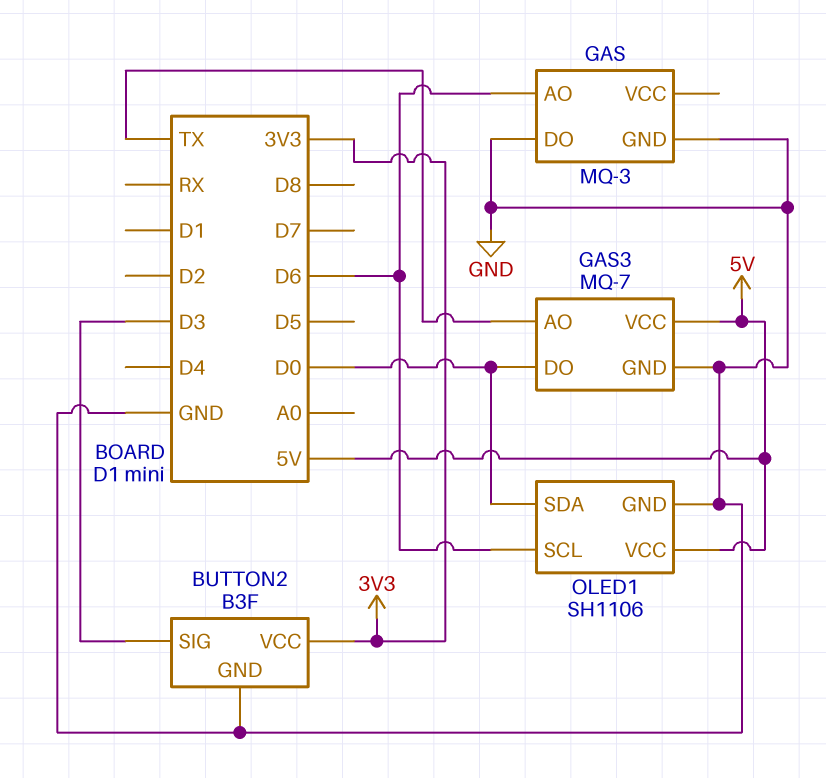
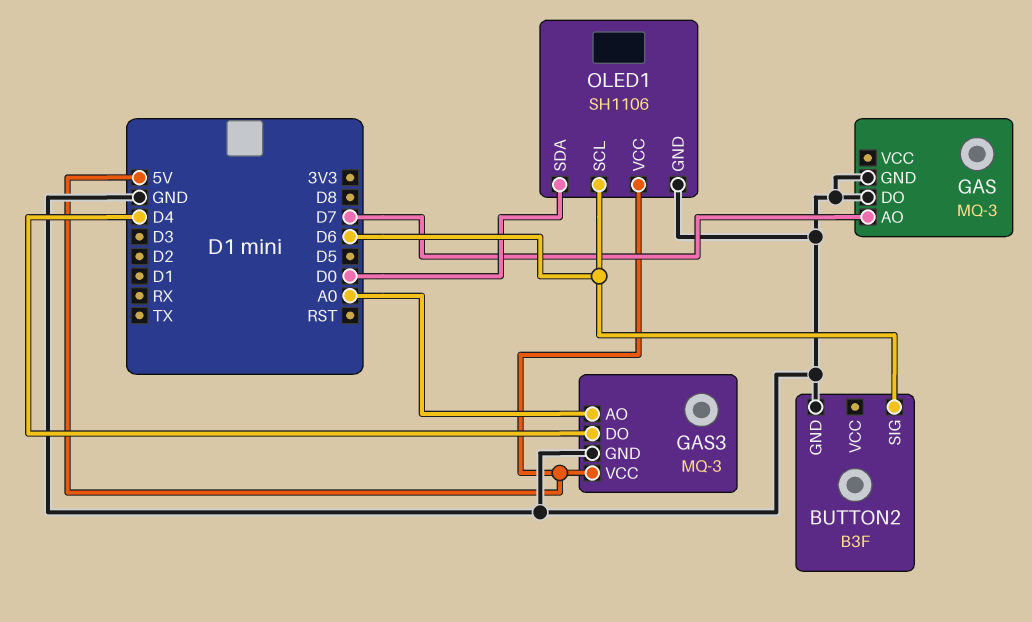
BUTTON2 pin SIG: D3 -> D6
BUTTON2 pin VCC: 3V3 -> none
GAS pin AO: D6 -> D7
GAS3: MQ-7 -> MQ-3
GAS3 pin AO: TX -> A0
GAS3 pin DO: D0 -> D4

